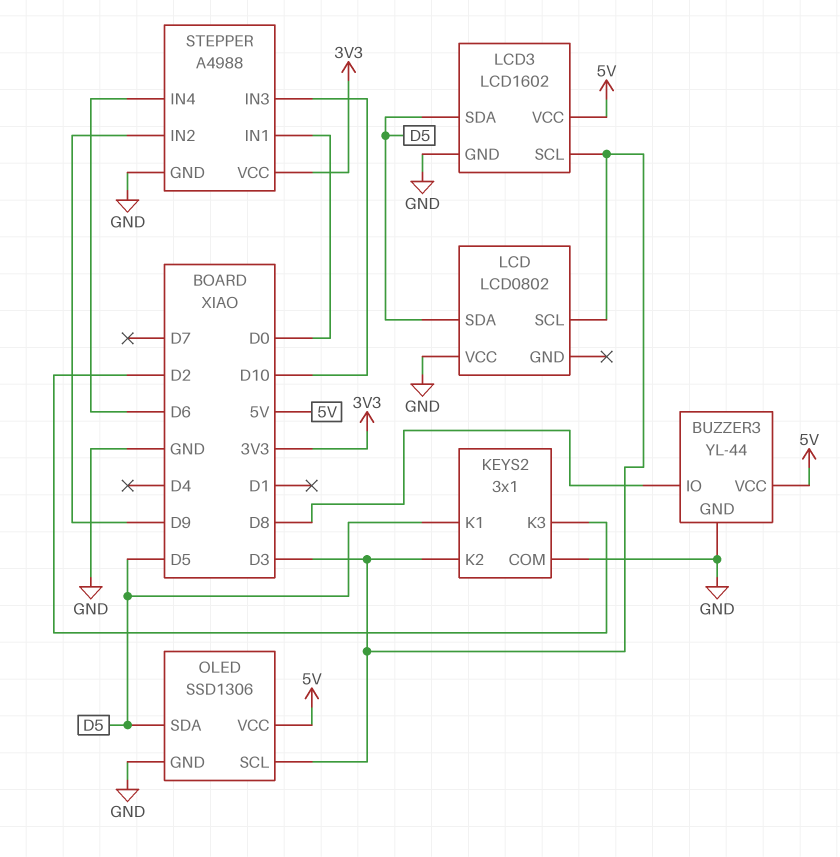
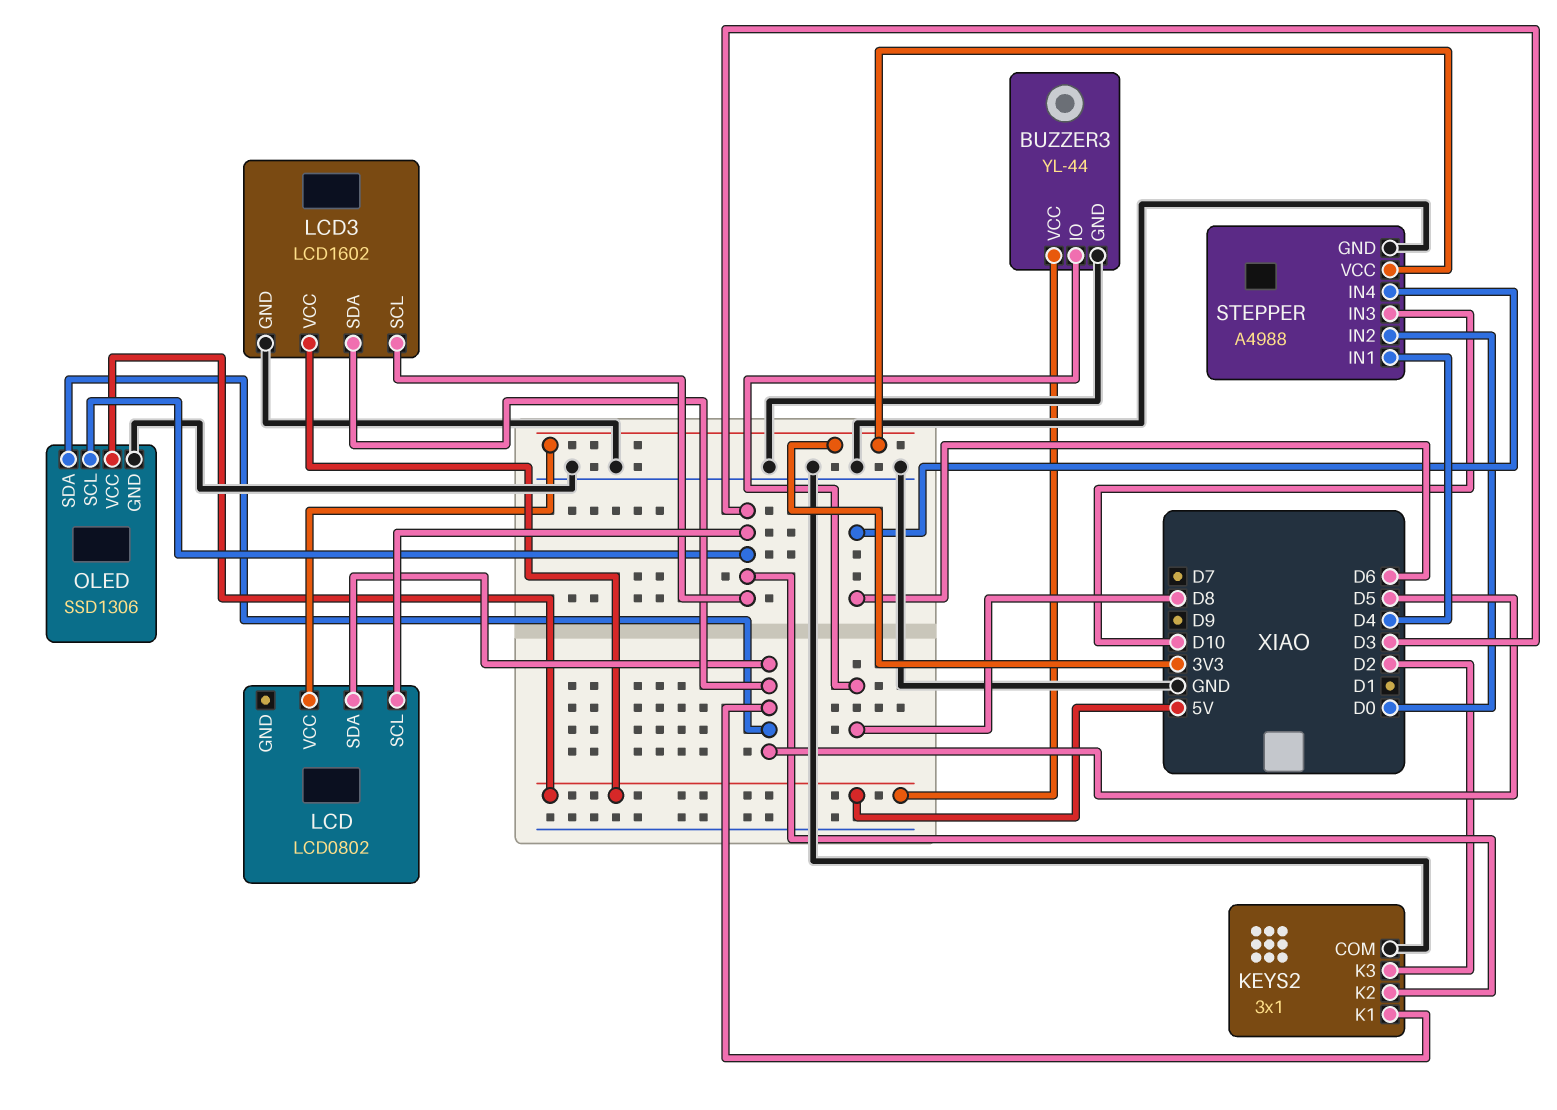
LCD pin VCC: GND -> 3V3
STEPPER pin IN1: D0 -> D4
STEPPER pin IN2: D9 -> D0

